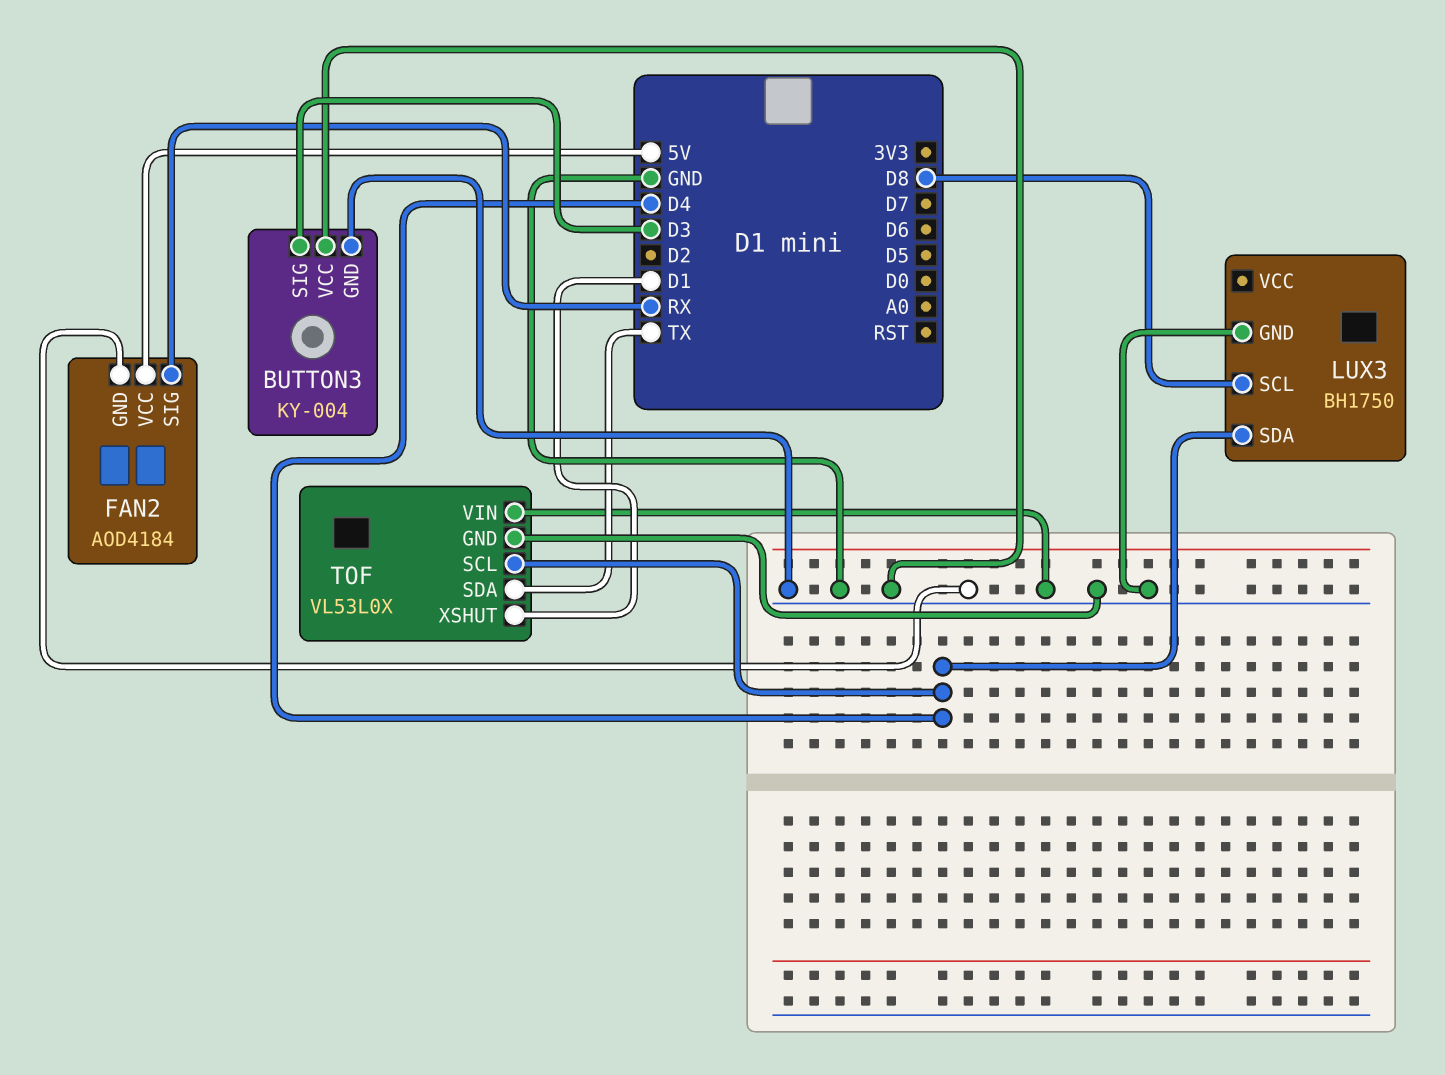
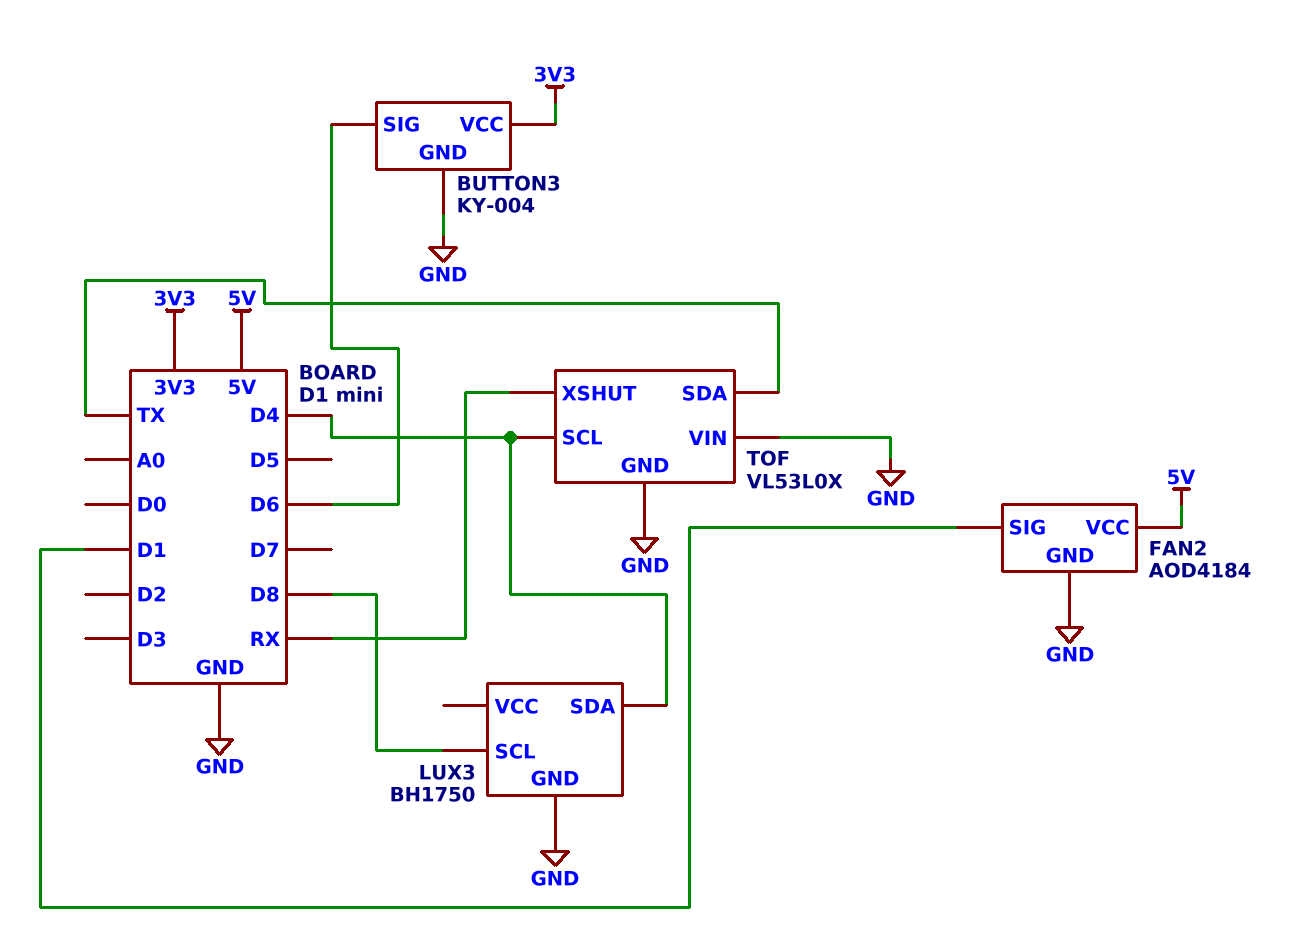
BUTTON3 pin SIG: D3 -> D6
BUTTON3 pin VCC: GND -> 3V3
FAN2 pin SIG: RX -> D1
TOF pin XSHUT: D1 -> RX

